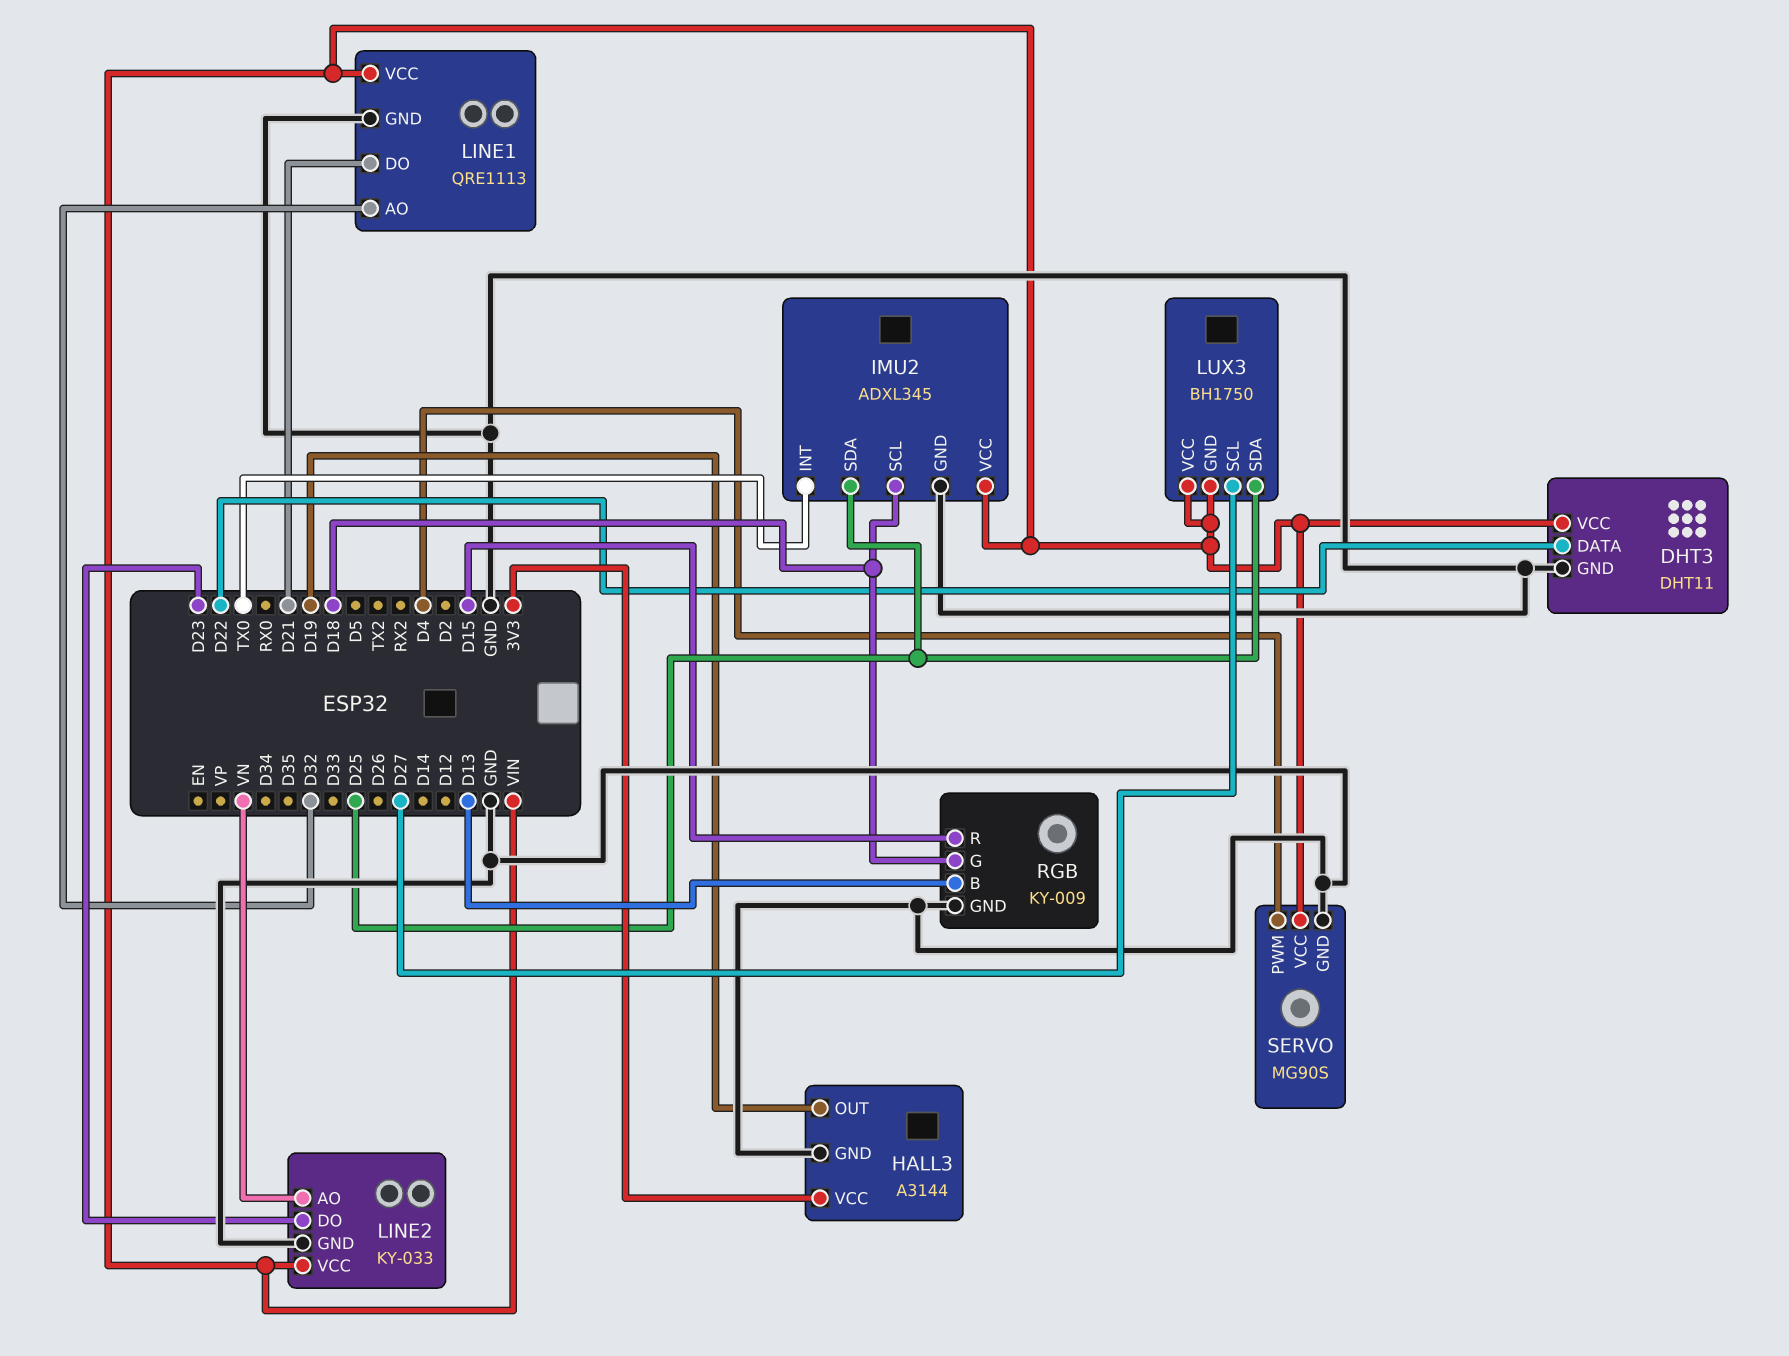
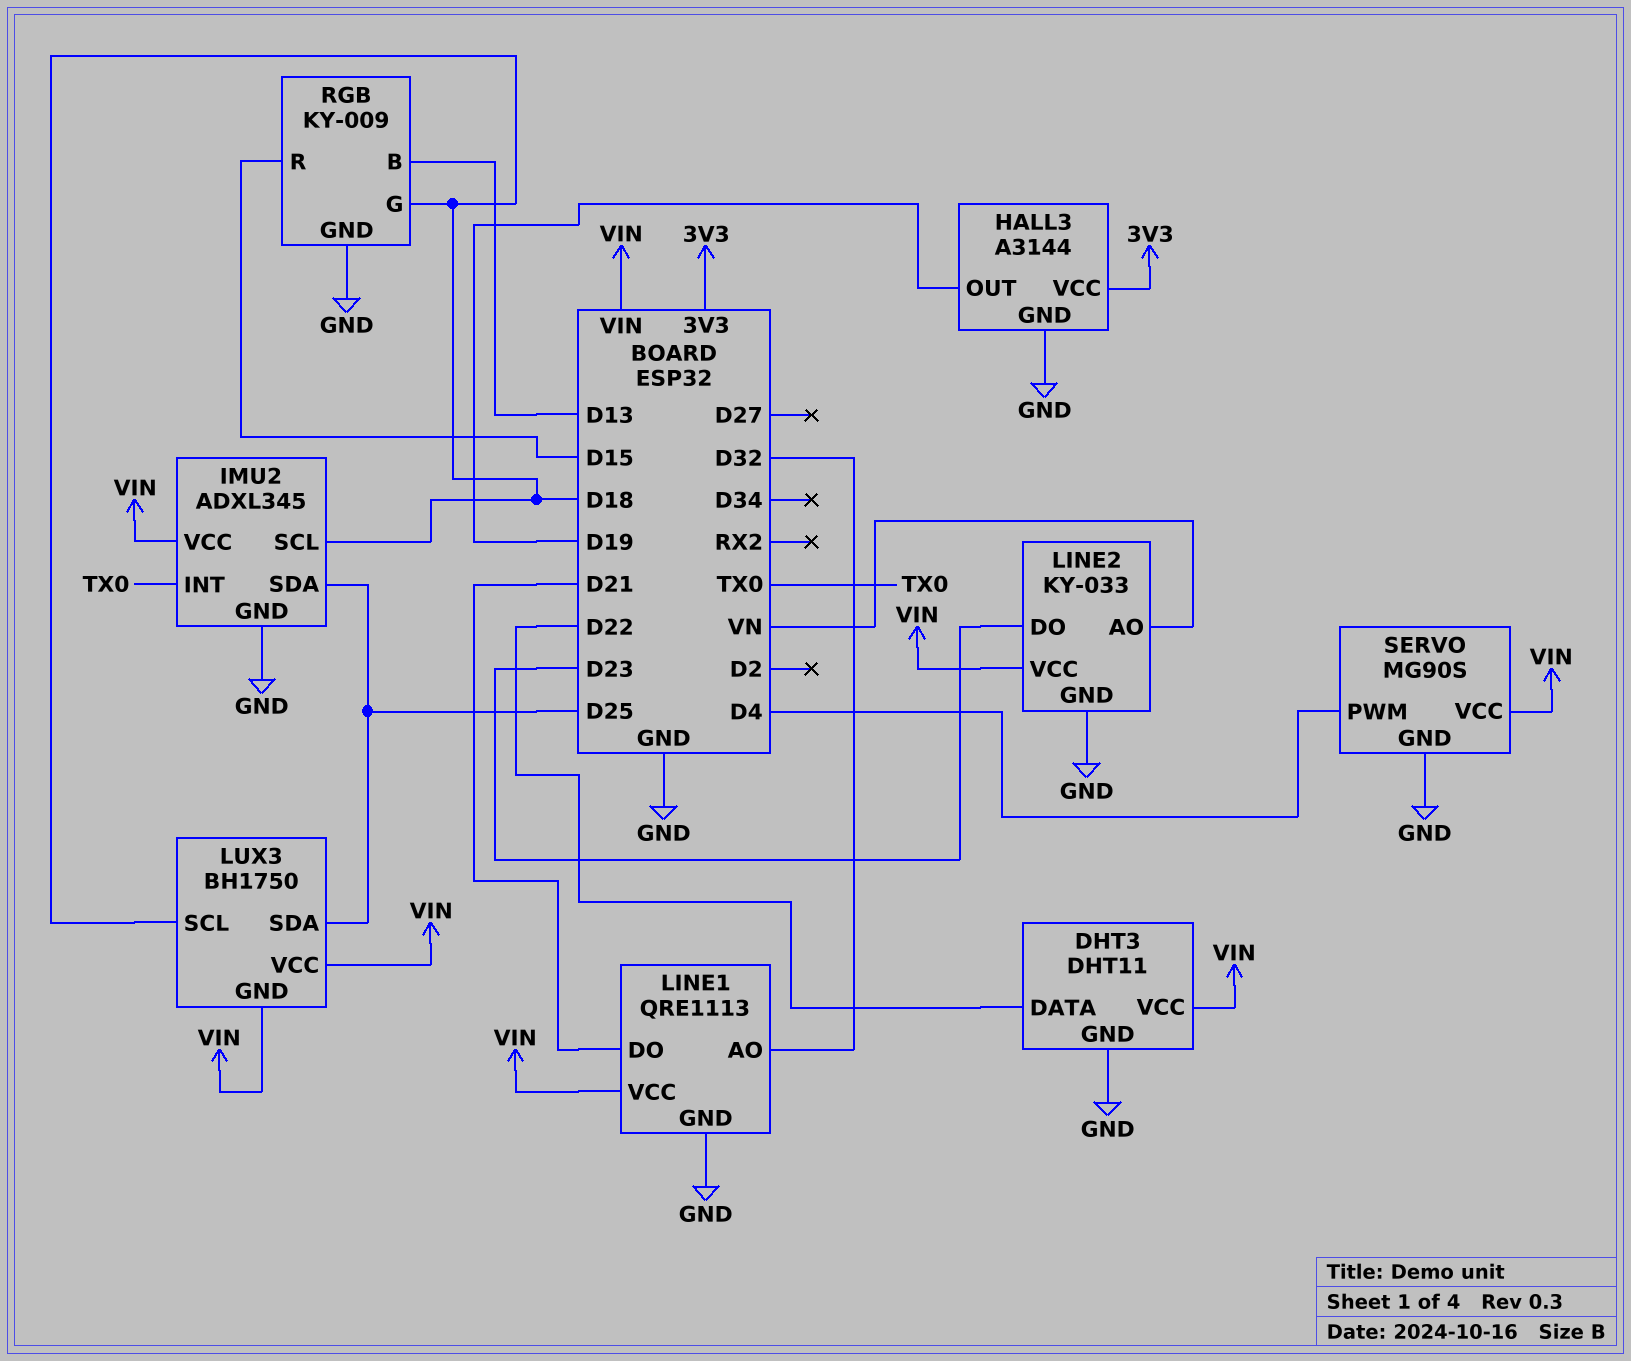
LUX3 pin SCL: D27 -> D18

